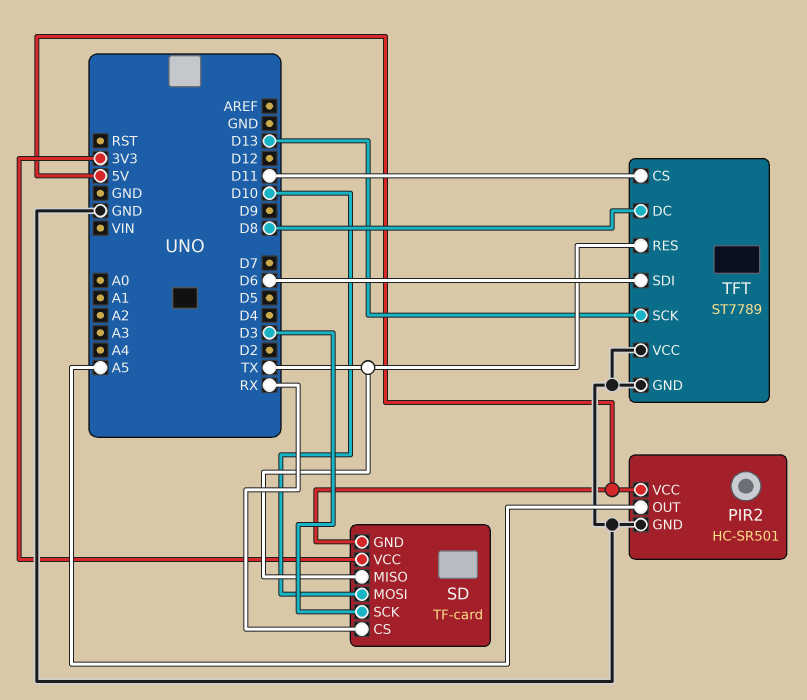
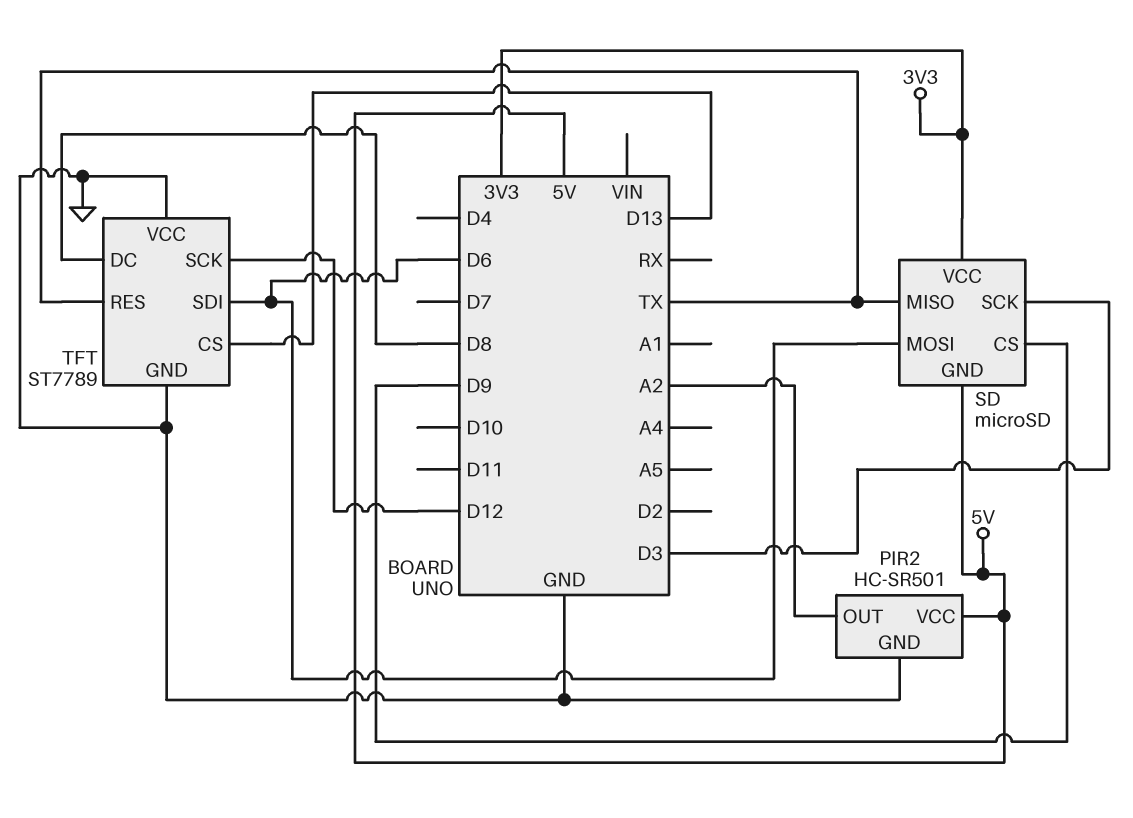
PIR2 pin OUT: A5 -> A2
SD: TF-card -> microSD
SD pin CS: RX -> D9
SD pin MOSI: D10 -> D6
TFT pin CS: D11 -> D13
TFT pin SCK: D13 -> D12

